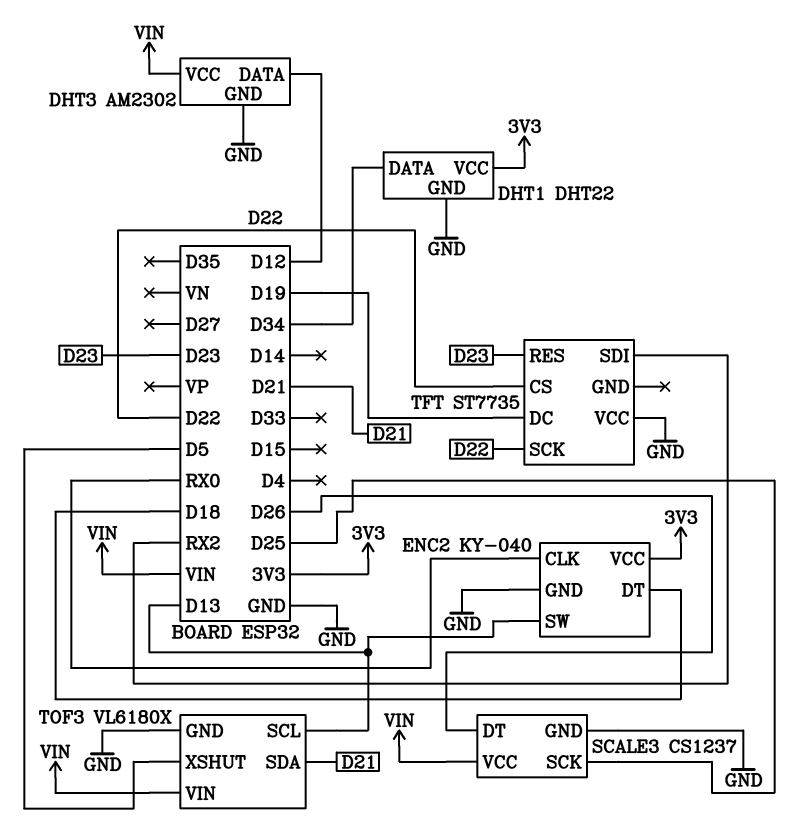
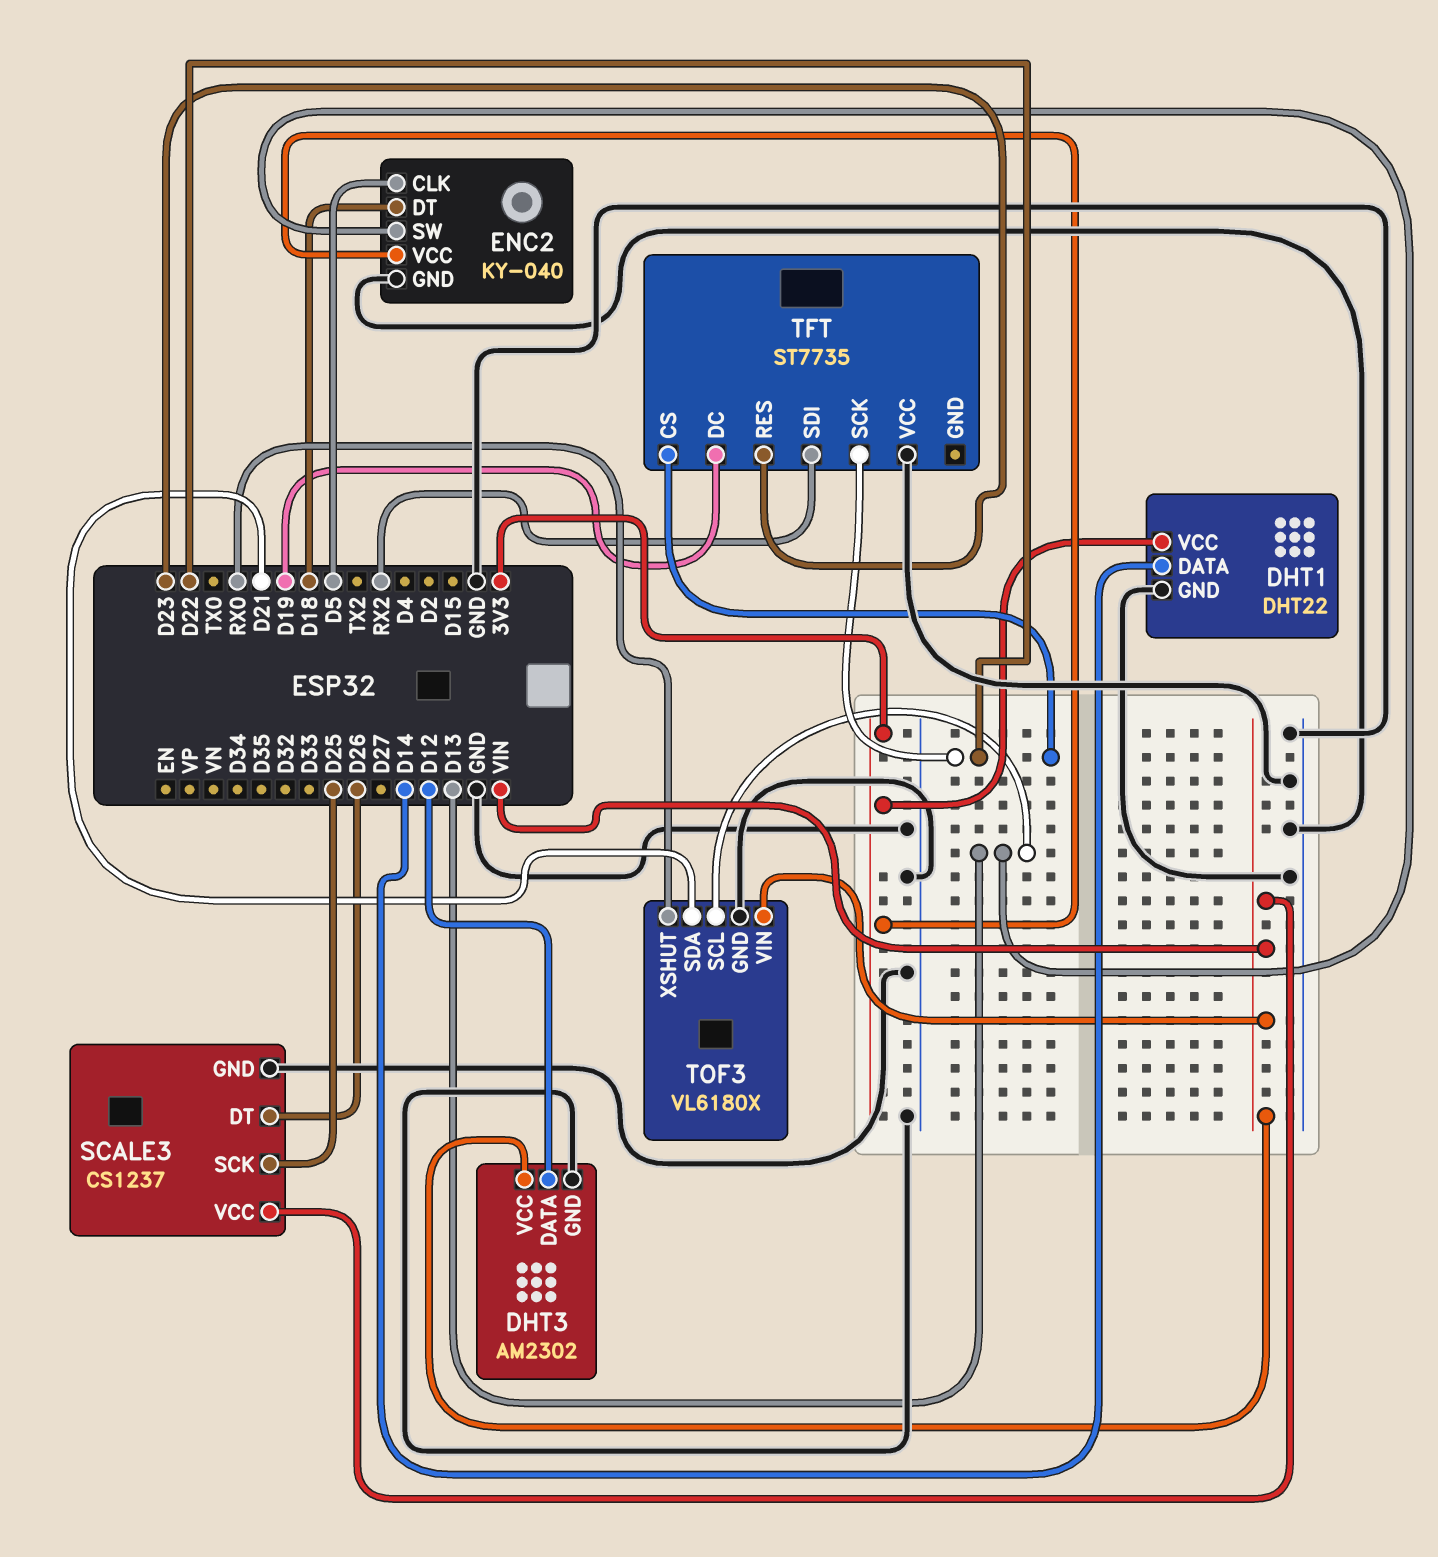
DHT1 pin DATA: D34 -> D14
ENC2 pin CLK: RX0 -> D5
TOF3 pin XSHUT: D5 -> RX0

